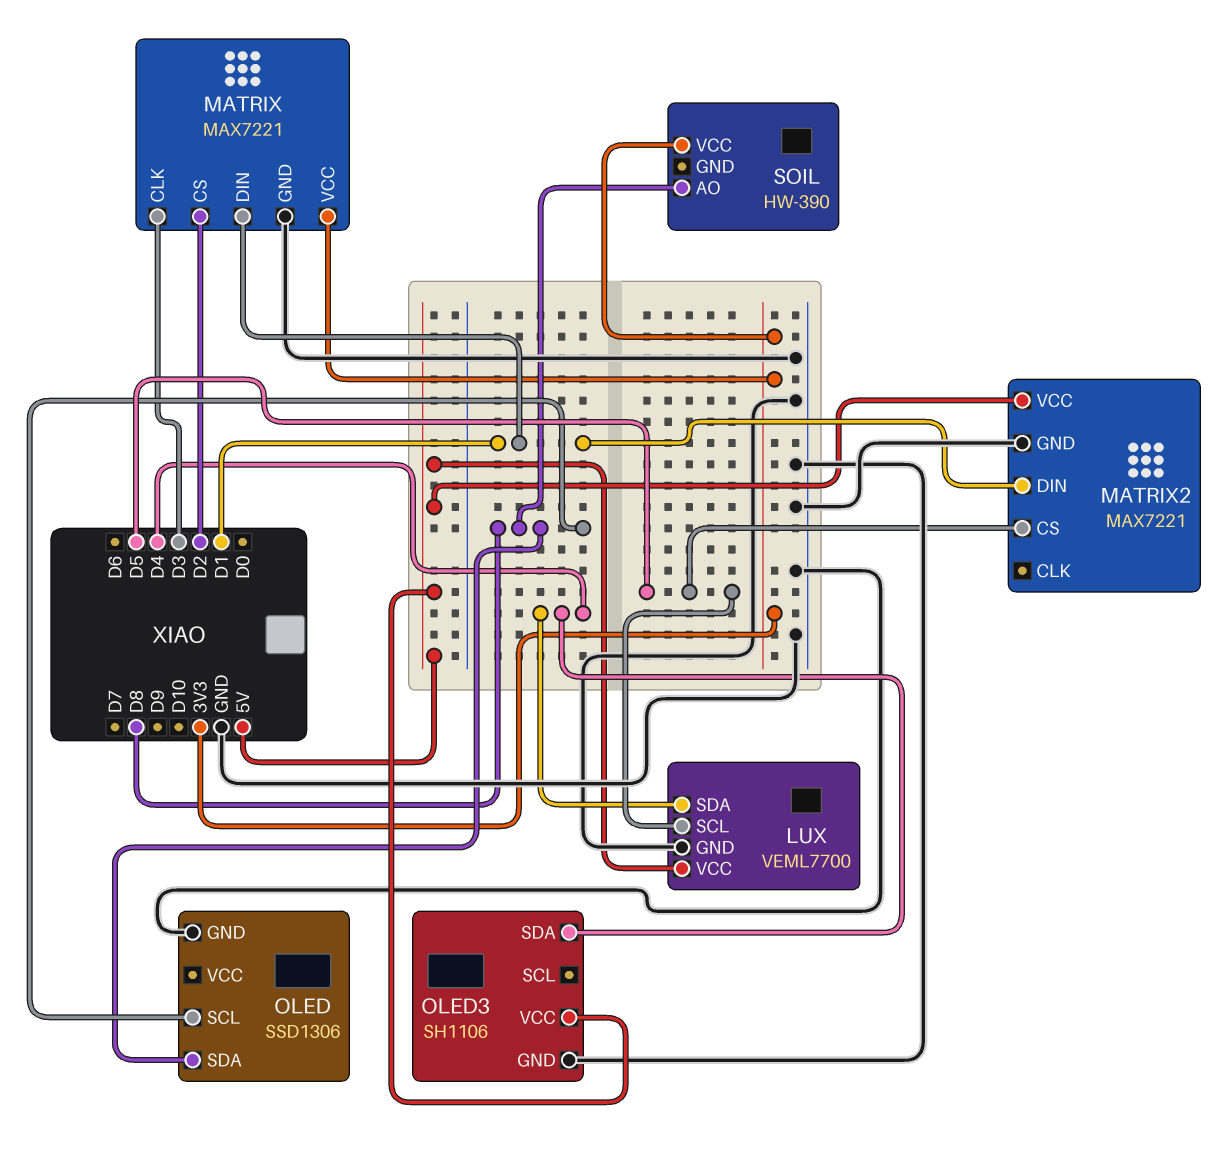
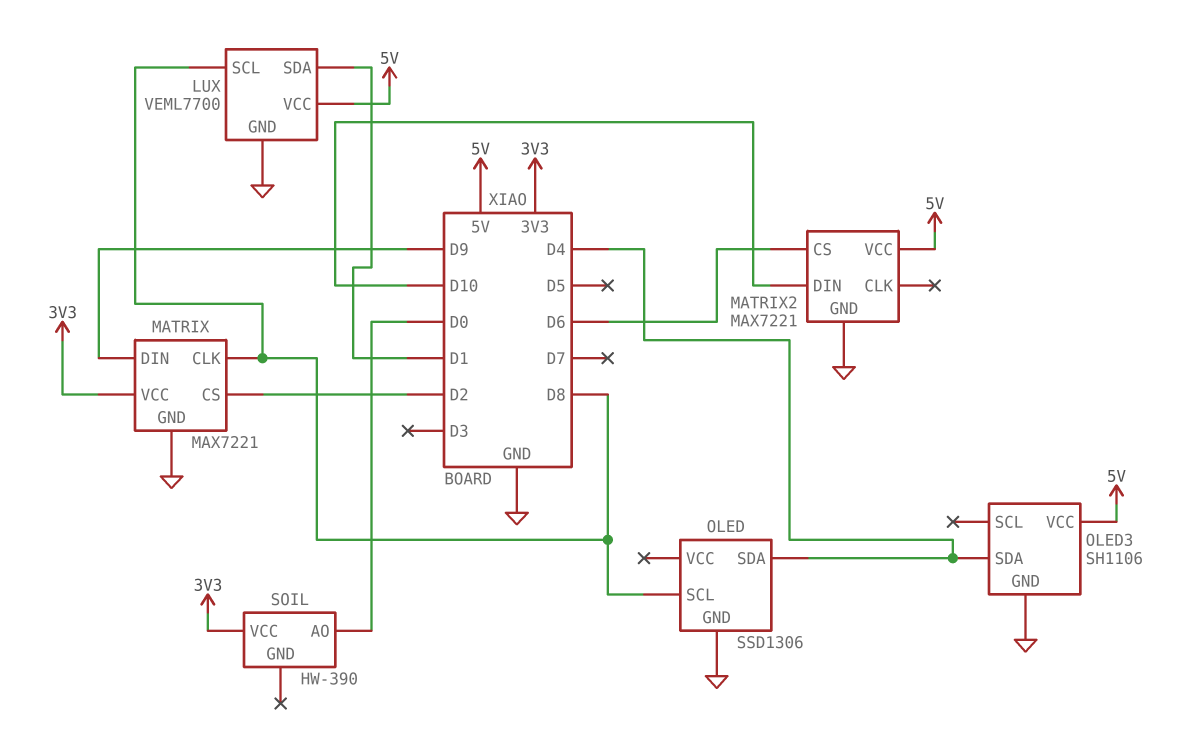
LUX pin SCL: D5 -> D8
LUX pin SDA: D4 -> D1
MATRIX pin CLK: D3 -> D8
MATRIX pin DIN: D1 -> D9
MATRIX2 pin CS: D5 -> D6
MATRIX2 pin DIN: D1 -> D10
OLED pin SDA: D8 -> D4
SOIL pin AO: D8 -> D0

